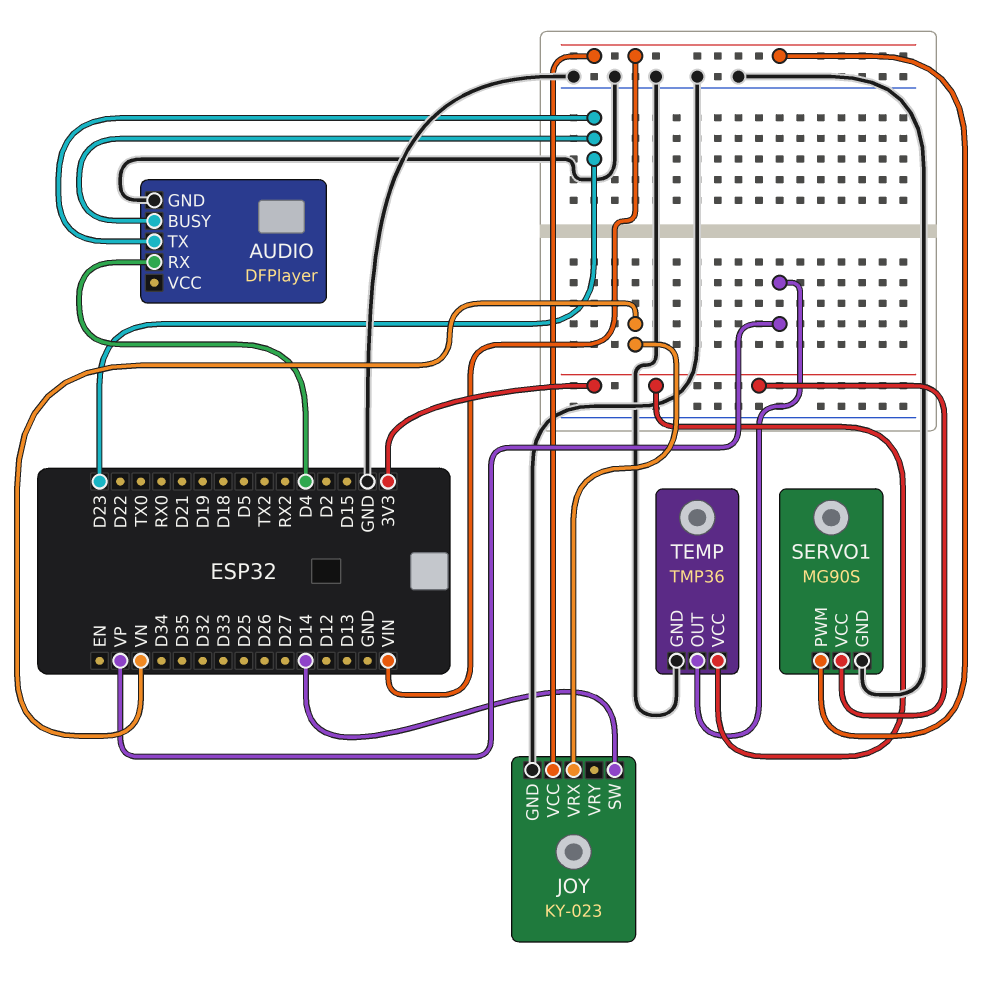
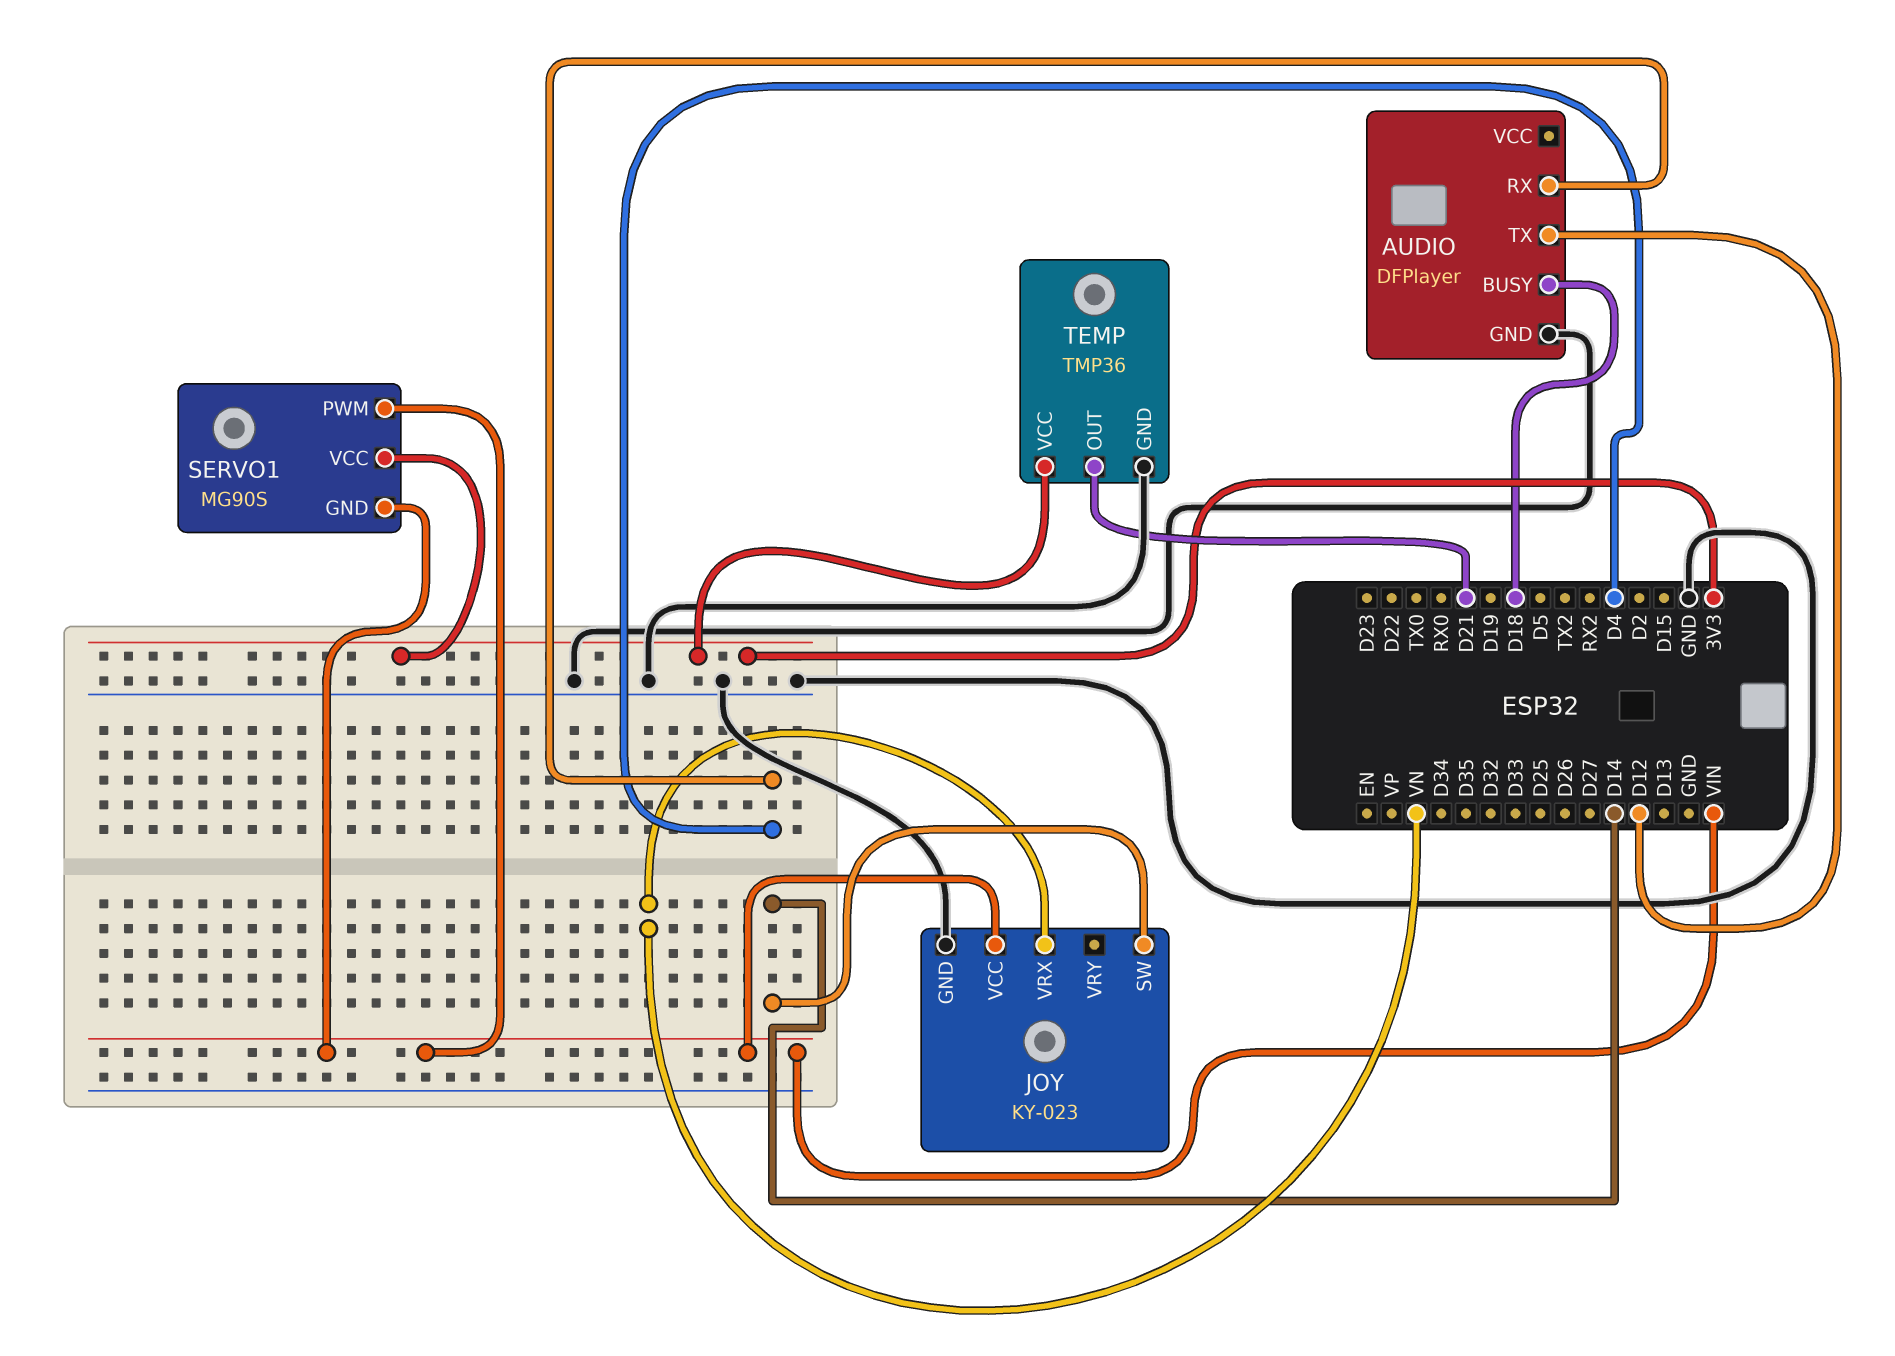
AUDIO pin BUSY: D23 -> D18
AUDIO pin TX: D23 -> D12
SERVO1 pin GND: GND -> VIN
TEMP pin OUT: VP -> D21

